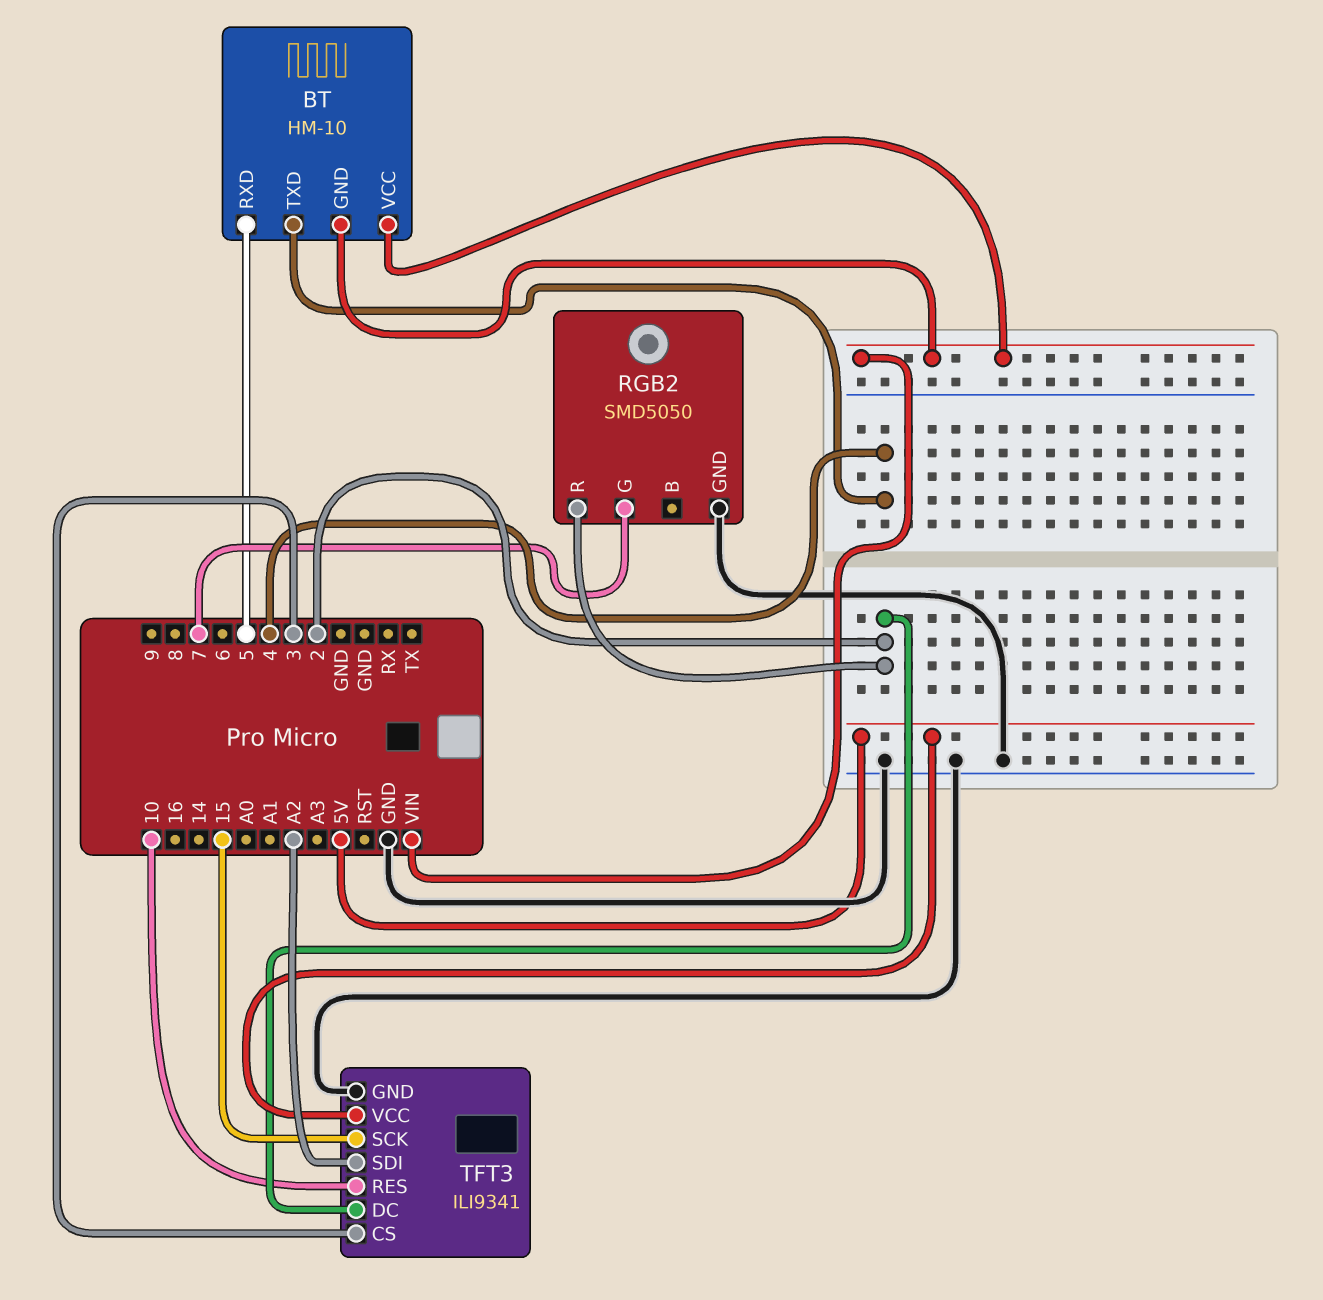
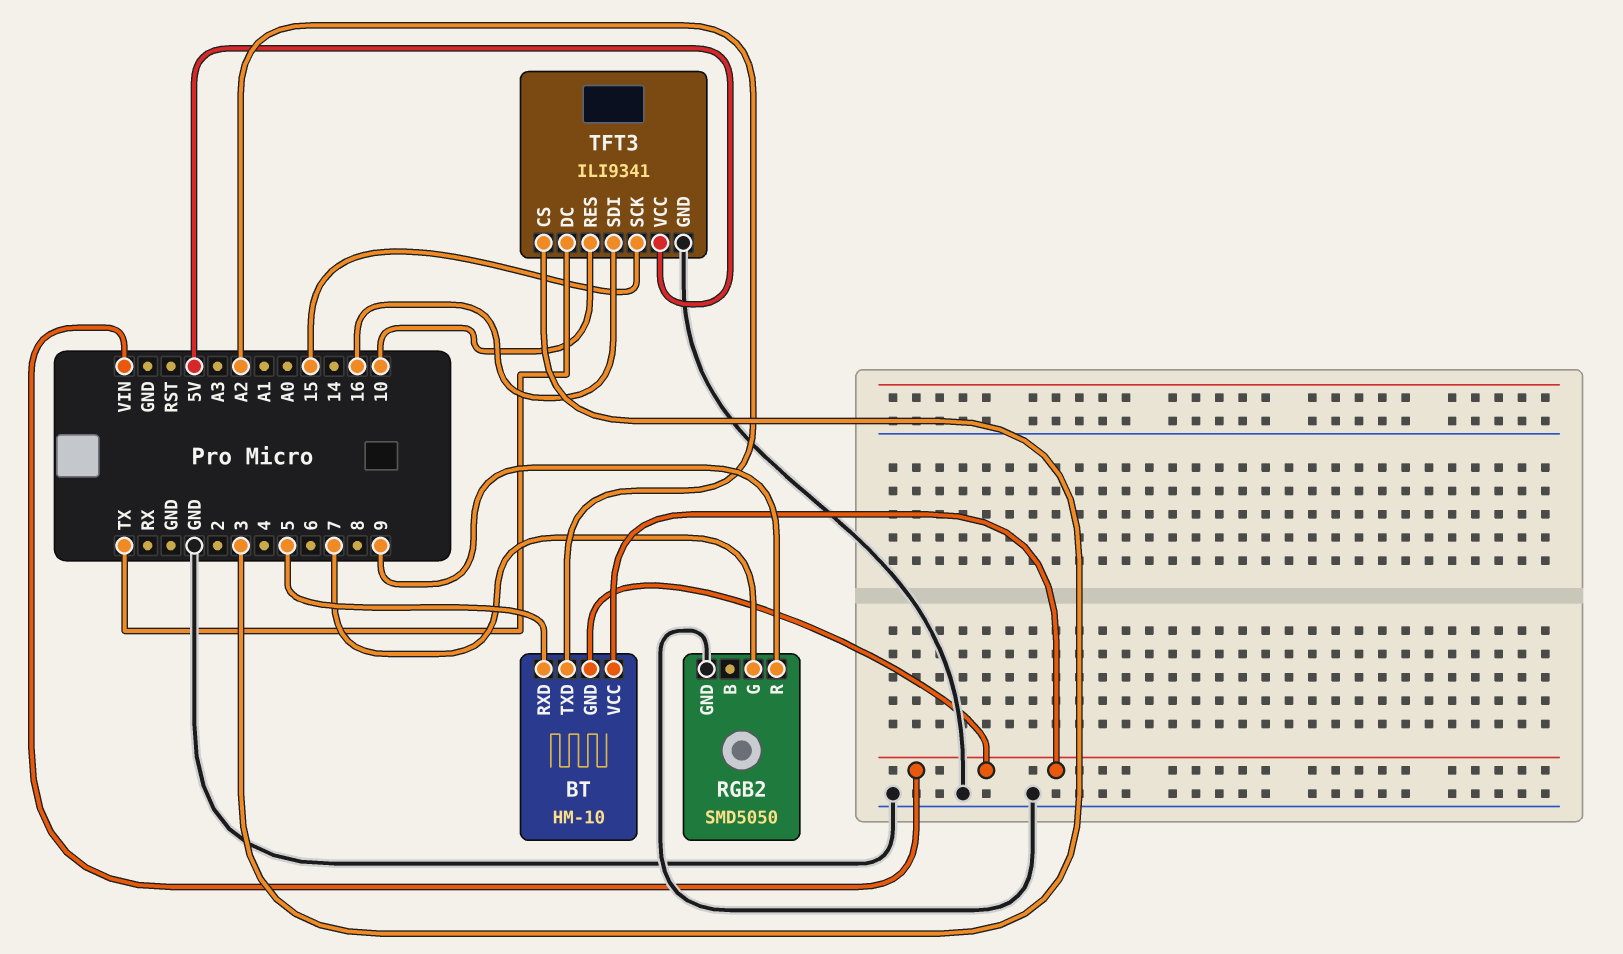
BT pin TXD: 4 -> A2
RGB2 pin R: 2 -> 9
TFT3 pin DC: 2 -> TX
TFT3 pin SDI: A2 -> 16

